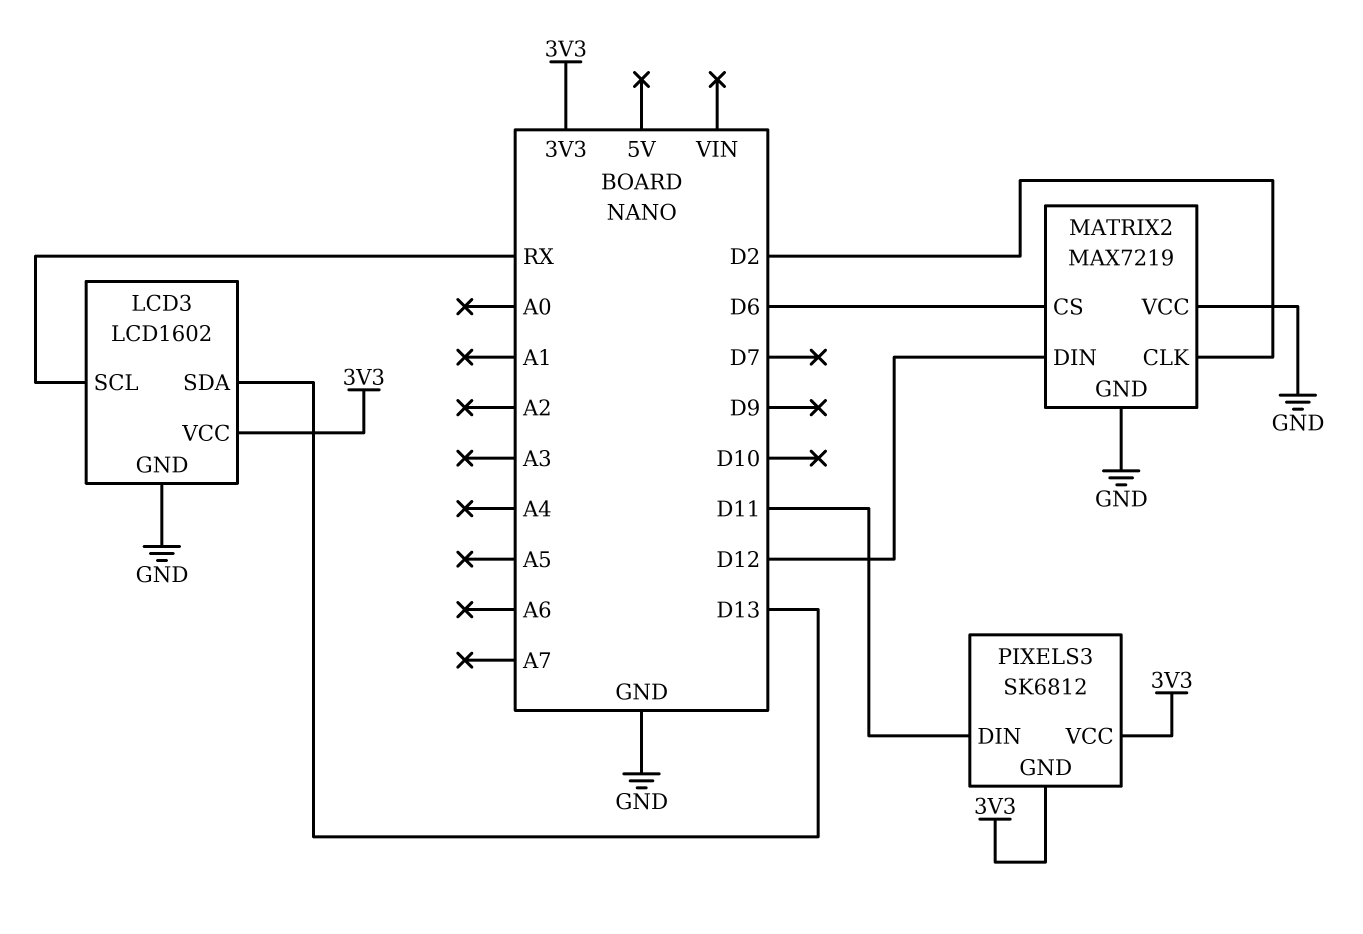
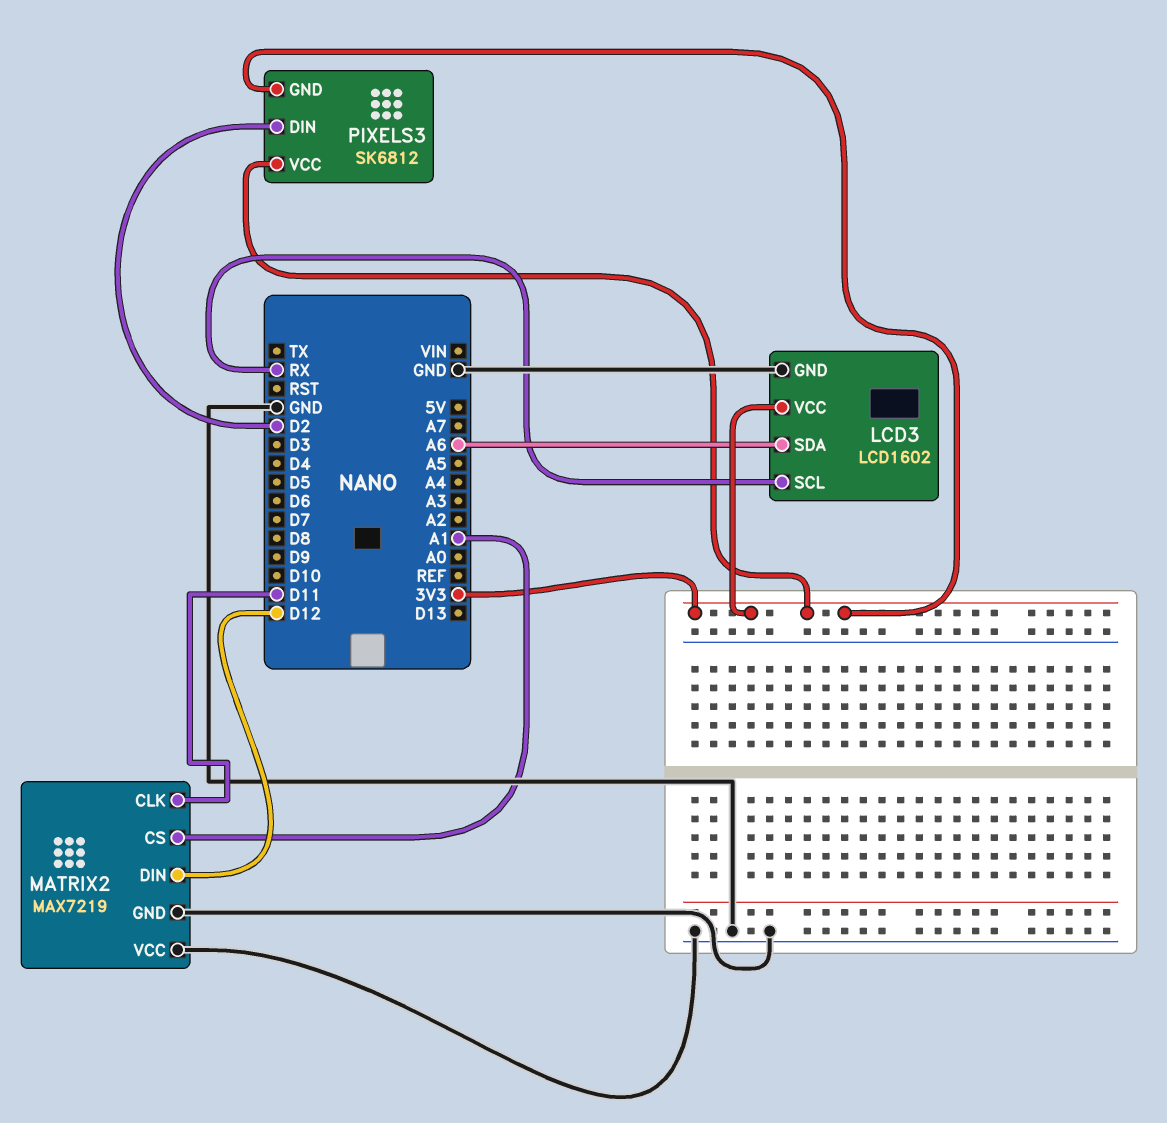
LCD3 pin SDA: D13 -> A6
MATRIX2 pin CLK: D2 -> D11
MATRIX2 pin CS: D6 -> A1
PIXELS3 pin DIN: D11 -> D2

